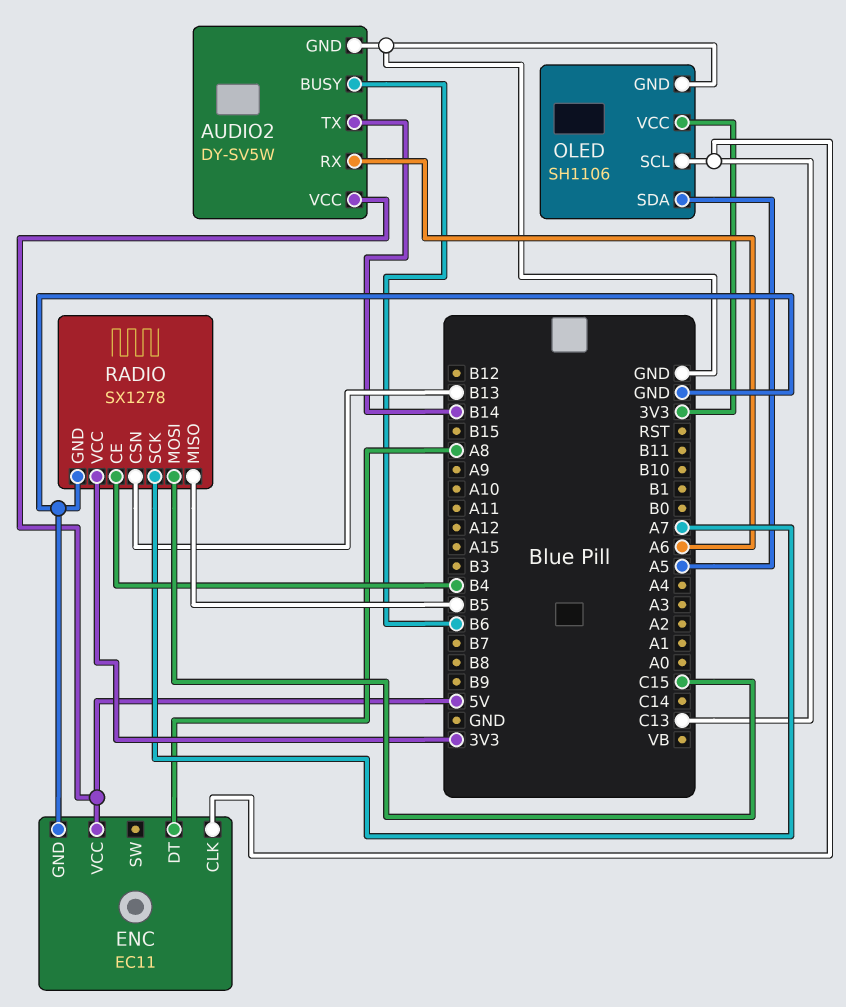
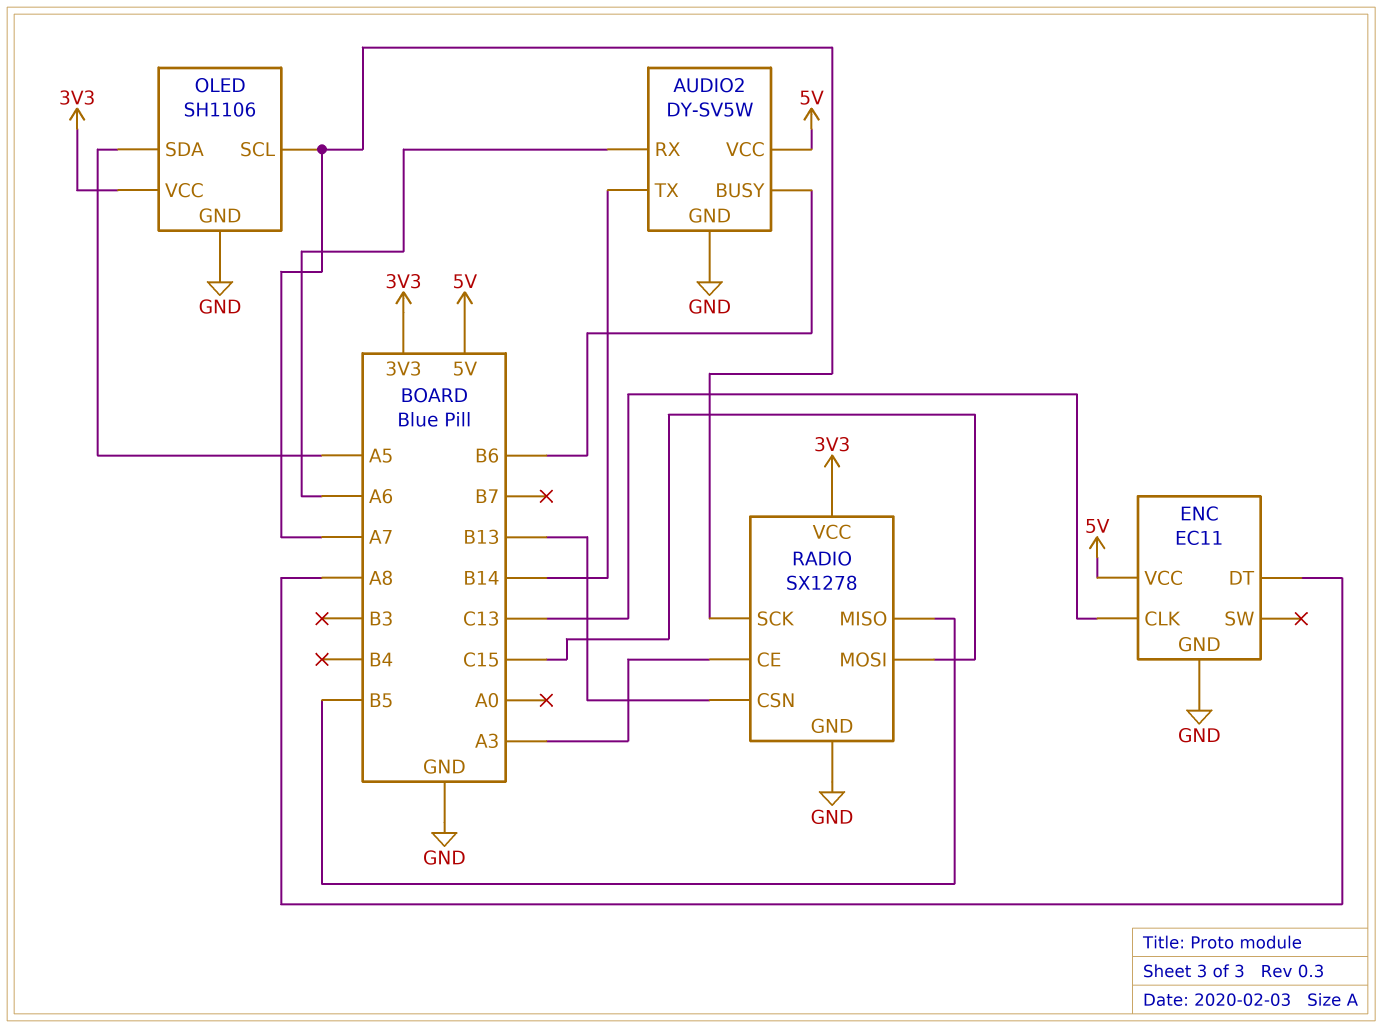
OLED pin SCL: C13 -> A7
RADIO pin CE: B4 -> A3

